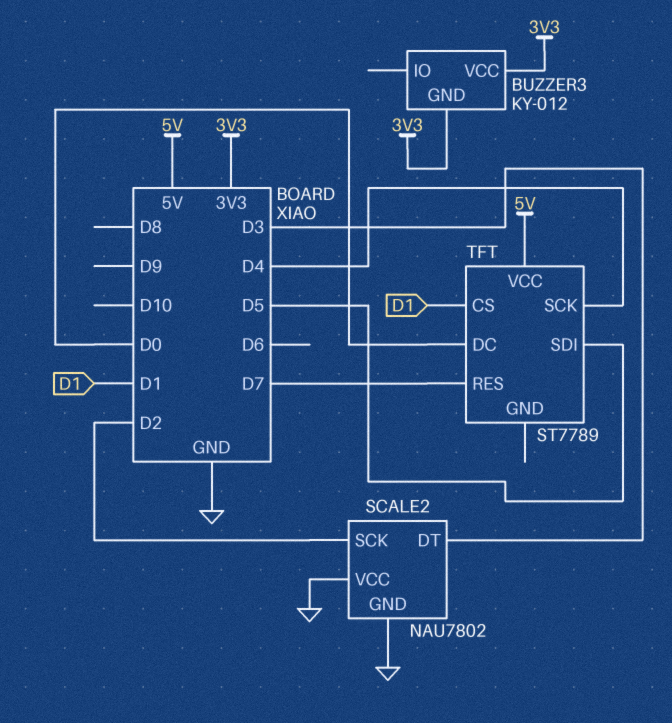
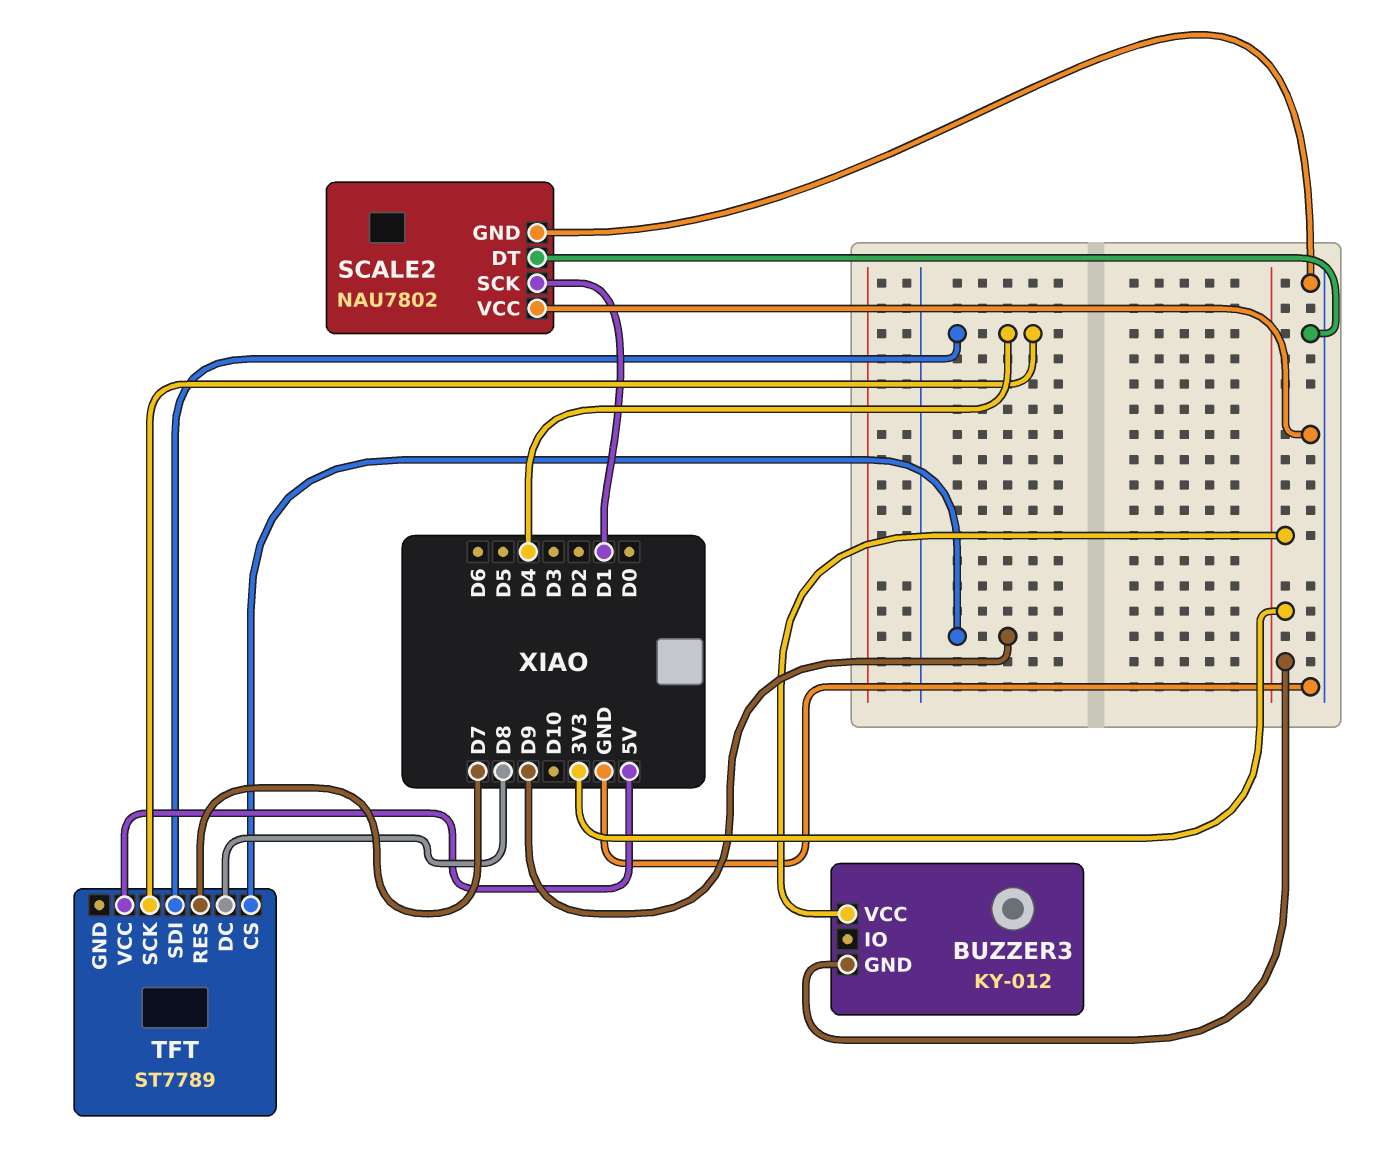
SCALE2 pin DT: D3 -> GND
SCALE2 pin SCK: D2 -> D1
TFT pin CS: D1 -> D9
TFT pin DC: D0 -> D8
TFT pin SDI: D5 -> D4

